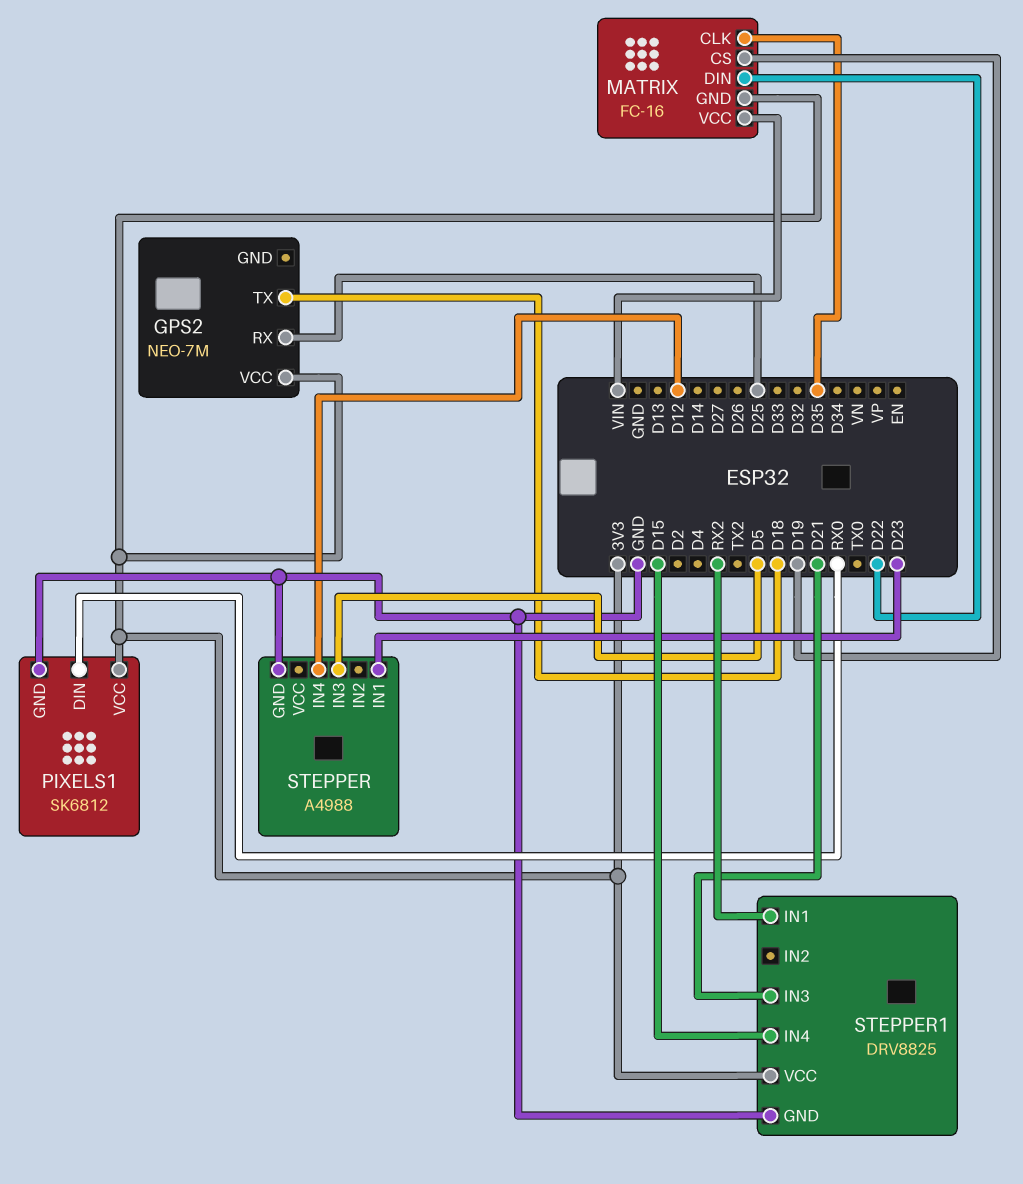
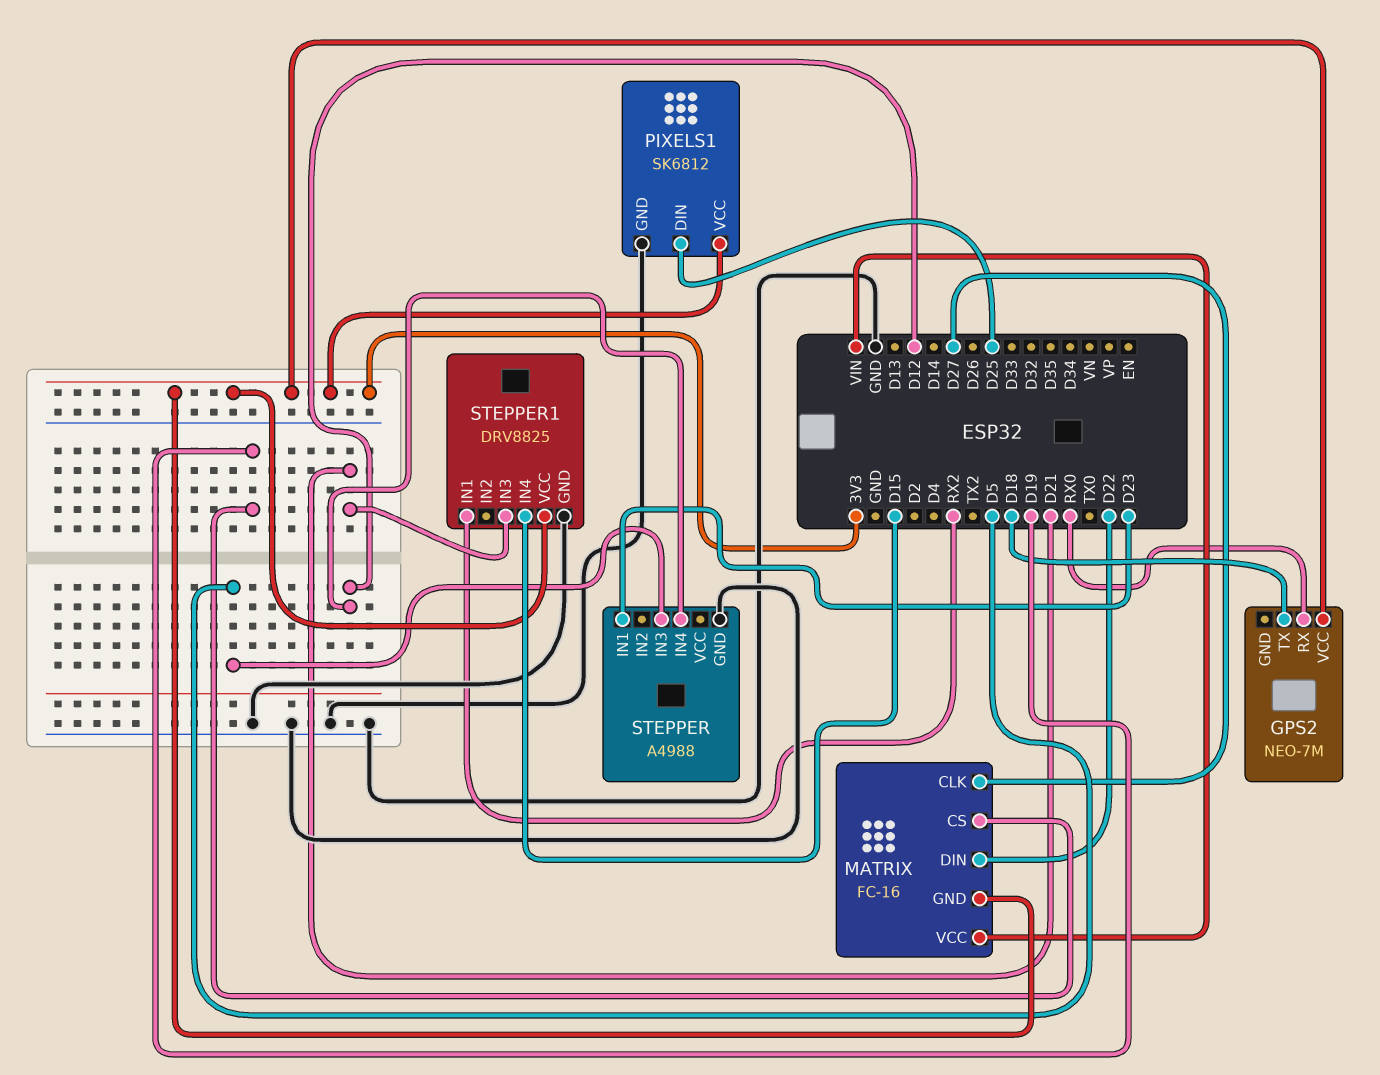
GPS2 pin RX: D25 -> RX0
MATRIX pin CLK: D35 -> D27
PIXELS1 pin DIN: RX0 -> D25

